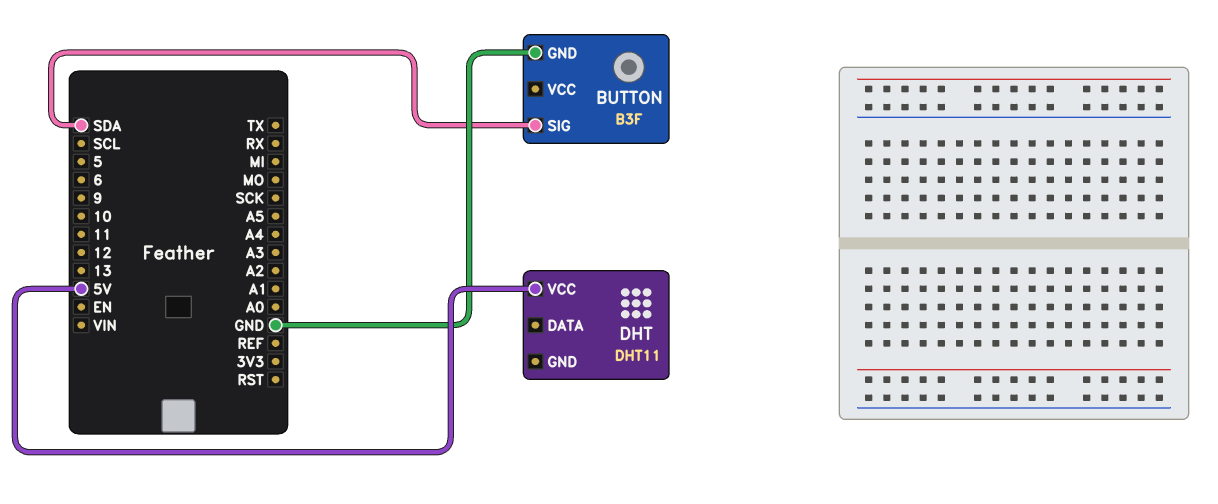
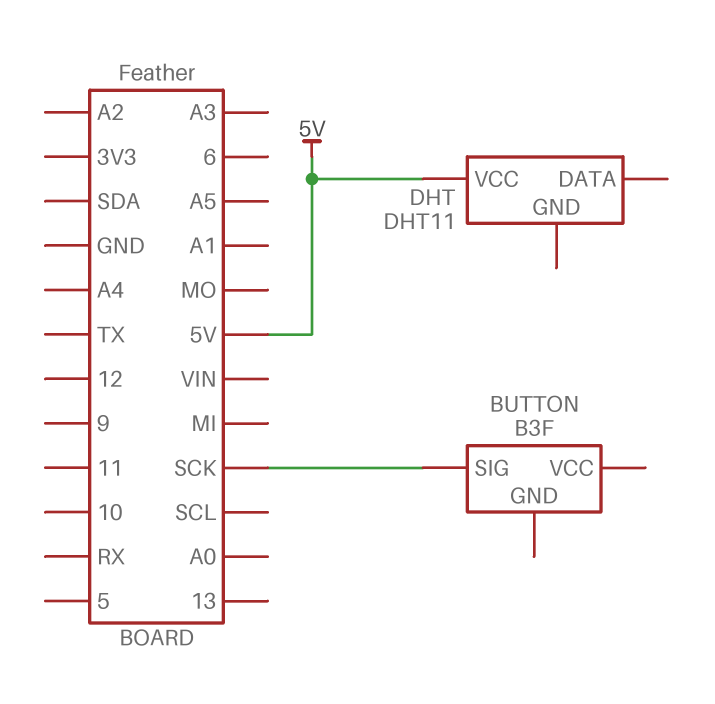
BUTTON pin GND: GND -> none
BUTTON pin SIG: SDA -> SCK

